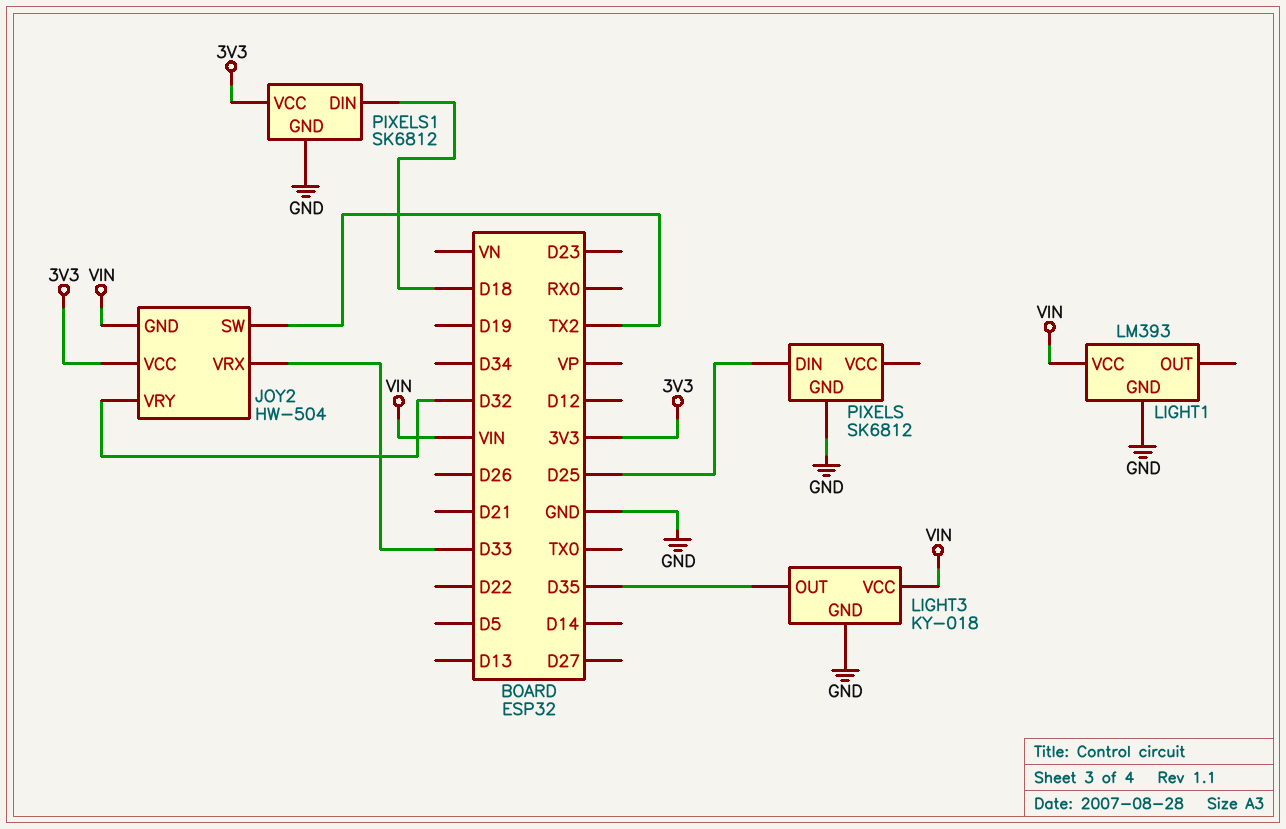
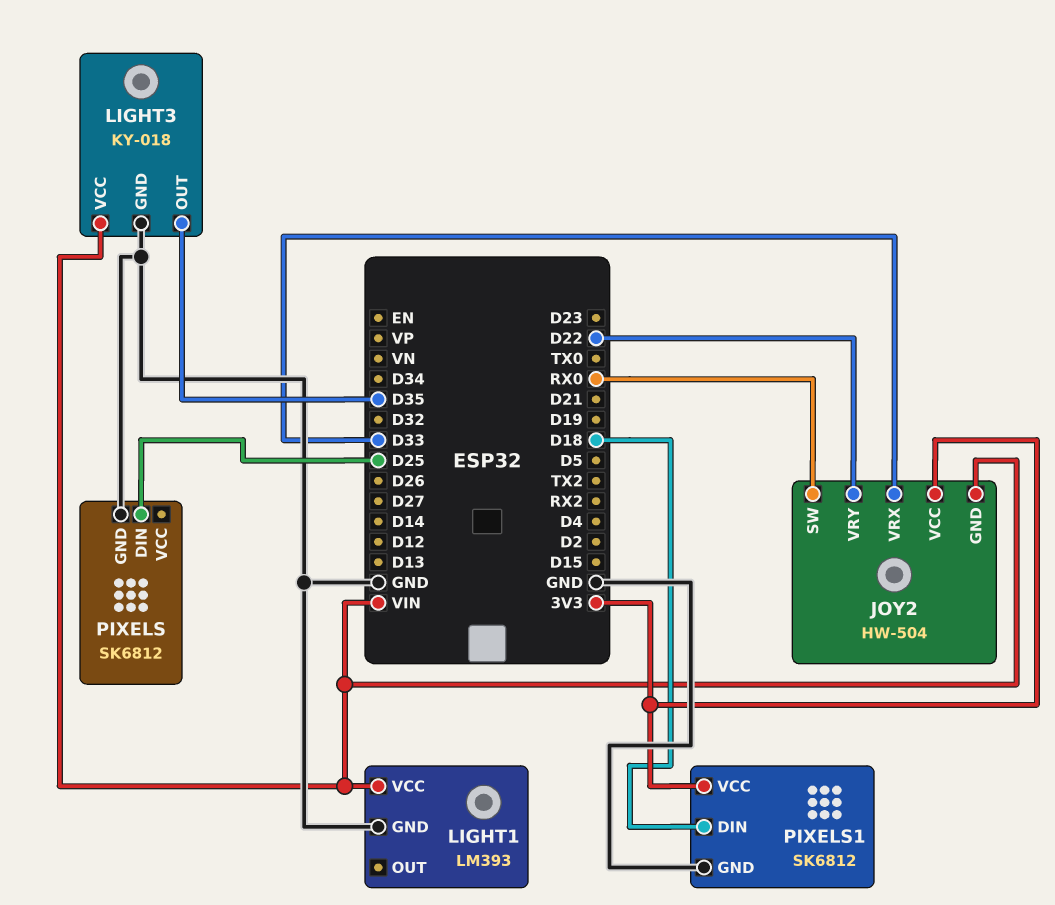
JOY2 pin SW: TX2 -> RX0
JOY2 pin VRY: D32 -> D22

